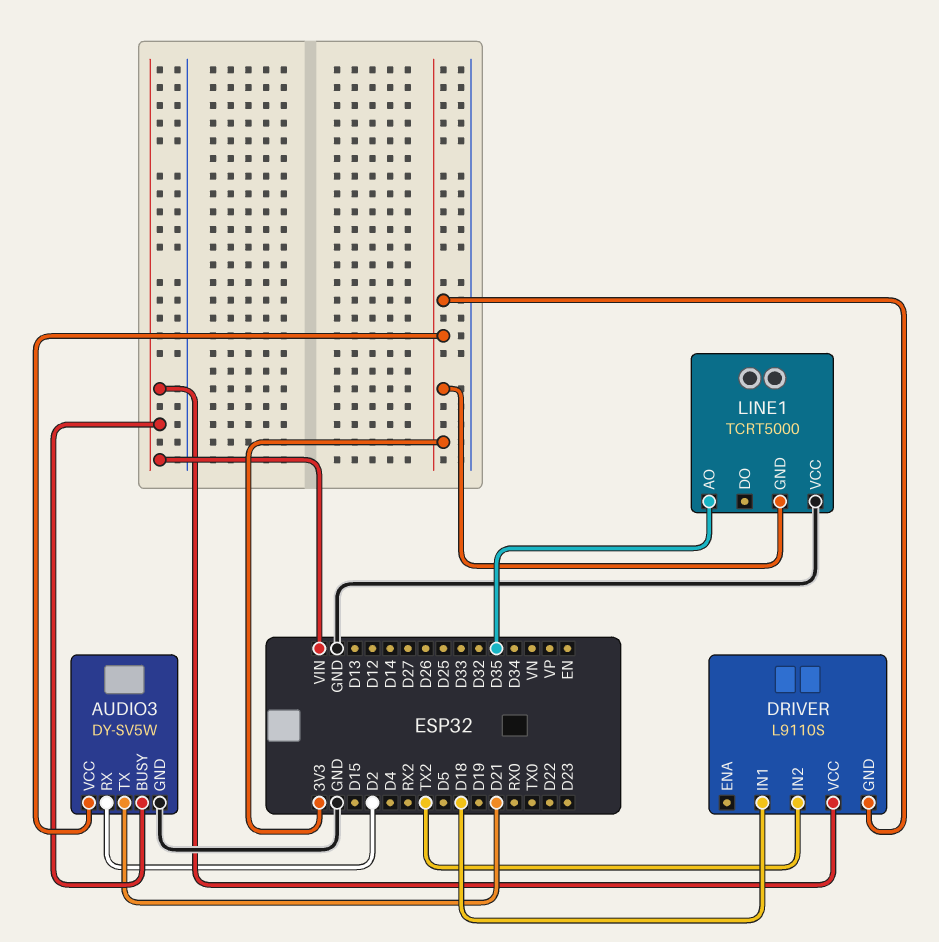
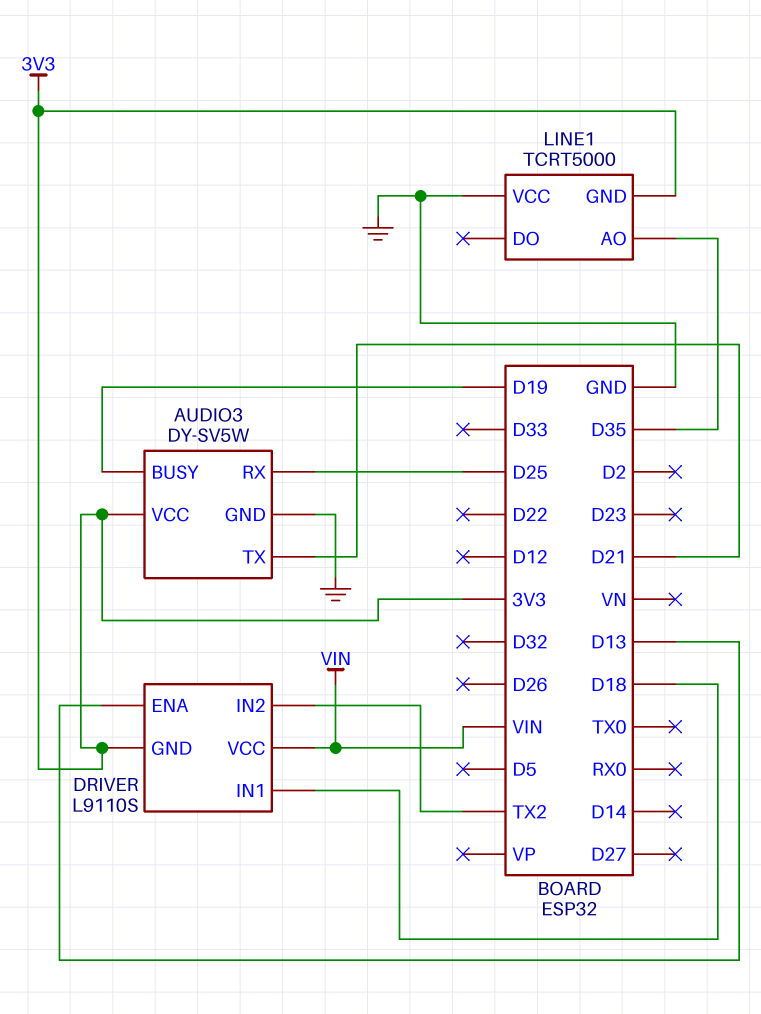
AUDIO3 pin BUSY: VIN -> D19
AUDIO3 pin RX: D2 -> D25
DRIVER pin ENA: none -> D13

